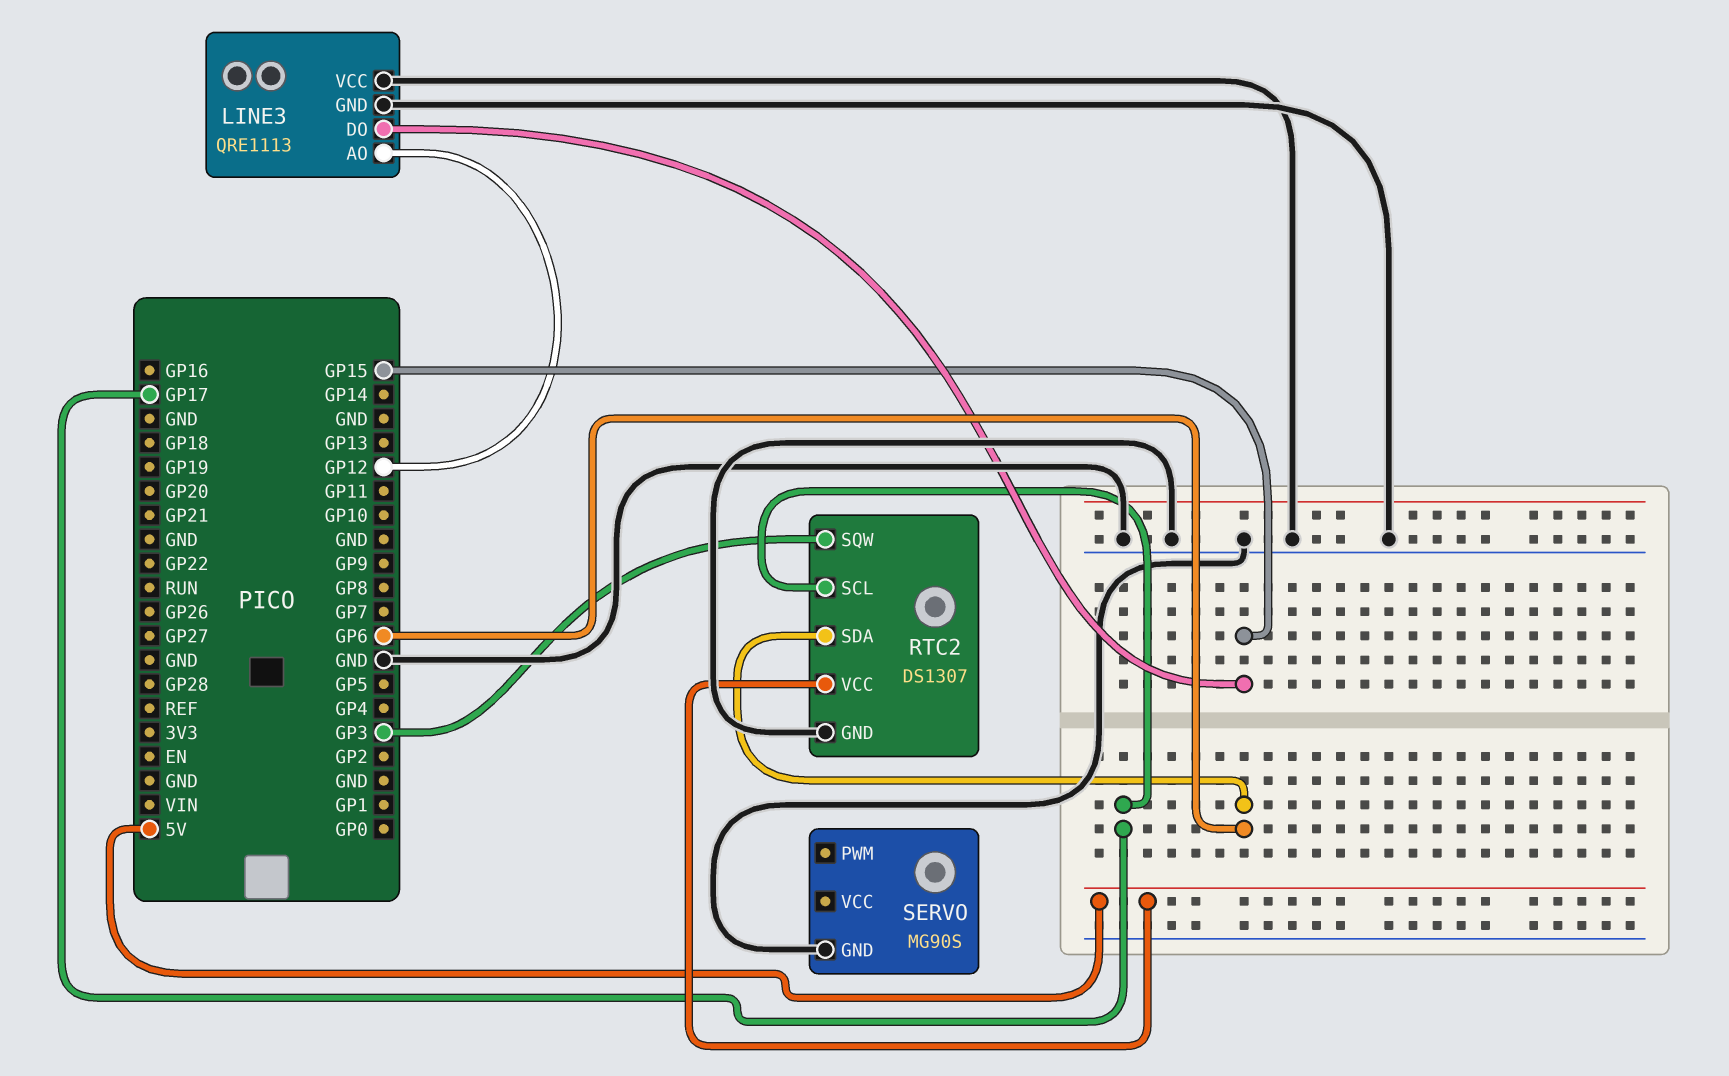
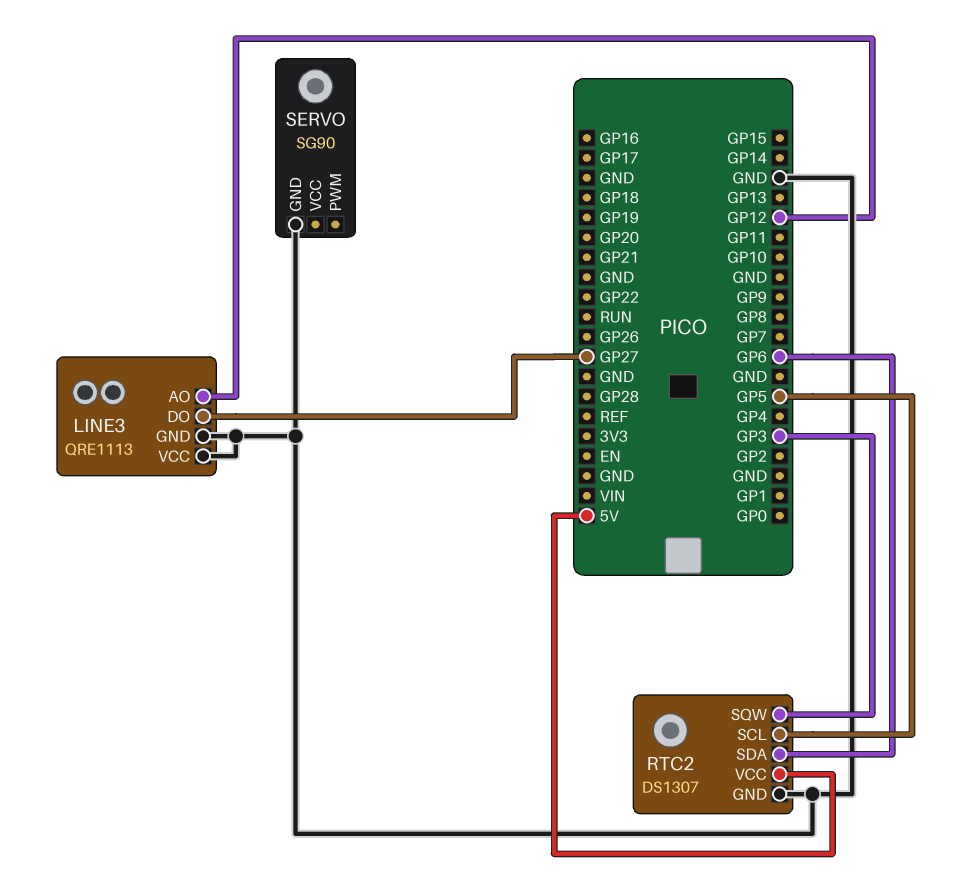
LINE3 pin DO: GP15 -> GP27
RTC2 pin SCL: GP17 -> GP5
SERVO: MG90S -> SG90

